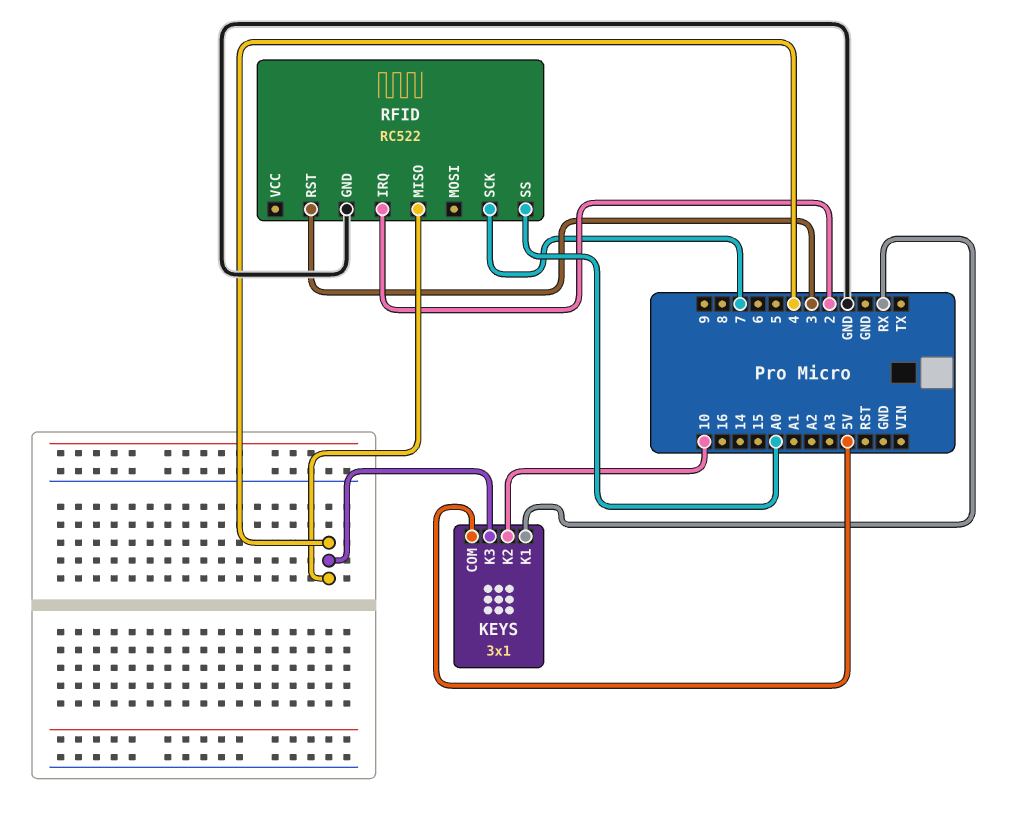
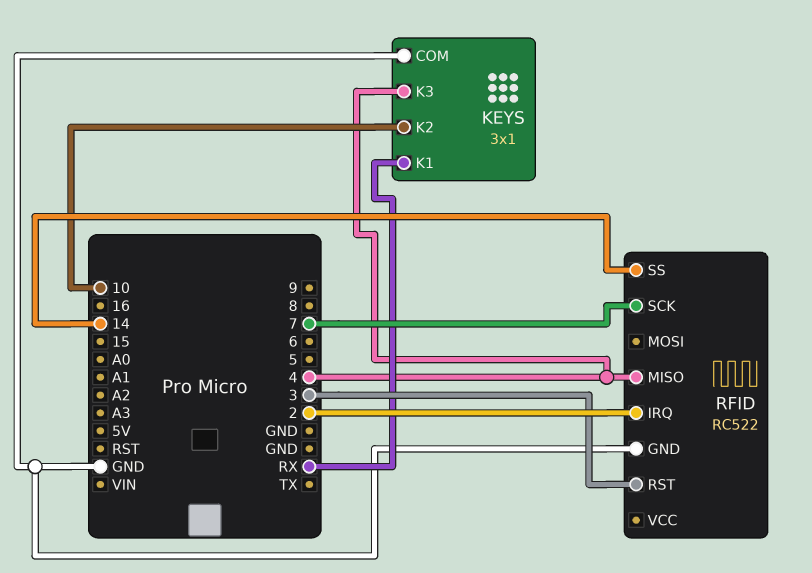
KEYS pin COM: 5V -> GND
RFID pin SS: A0 -> 14

